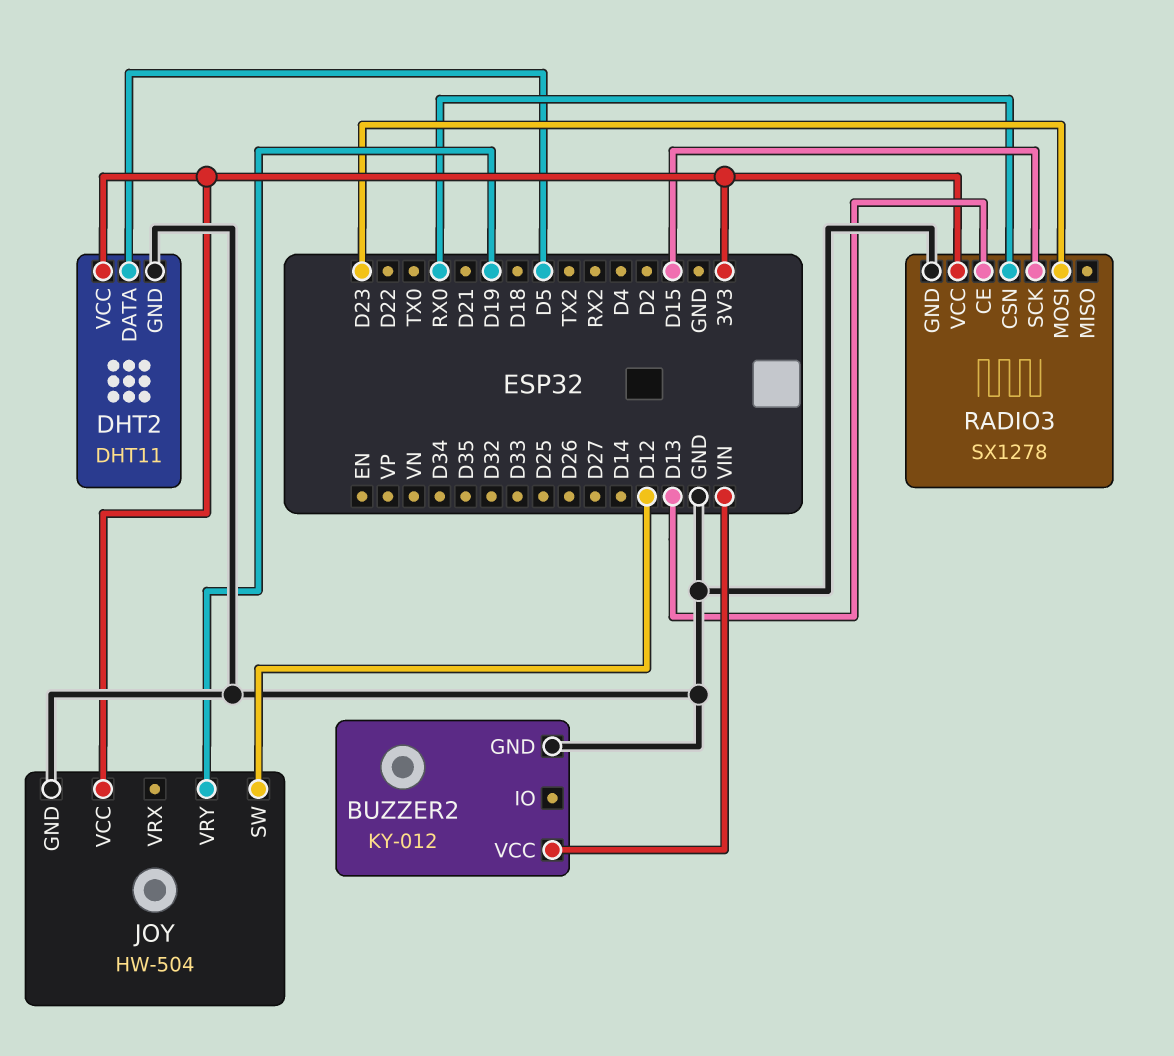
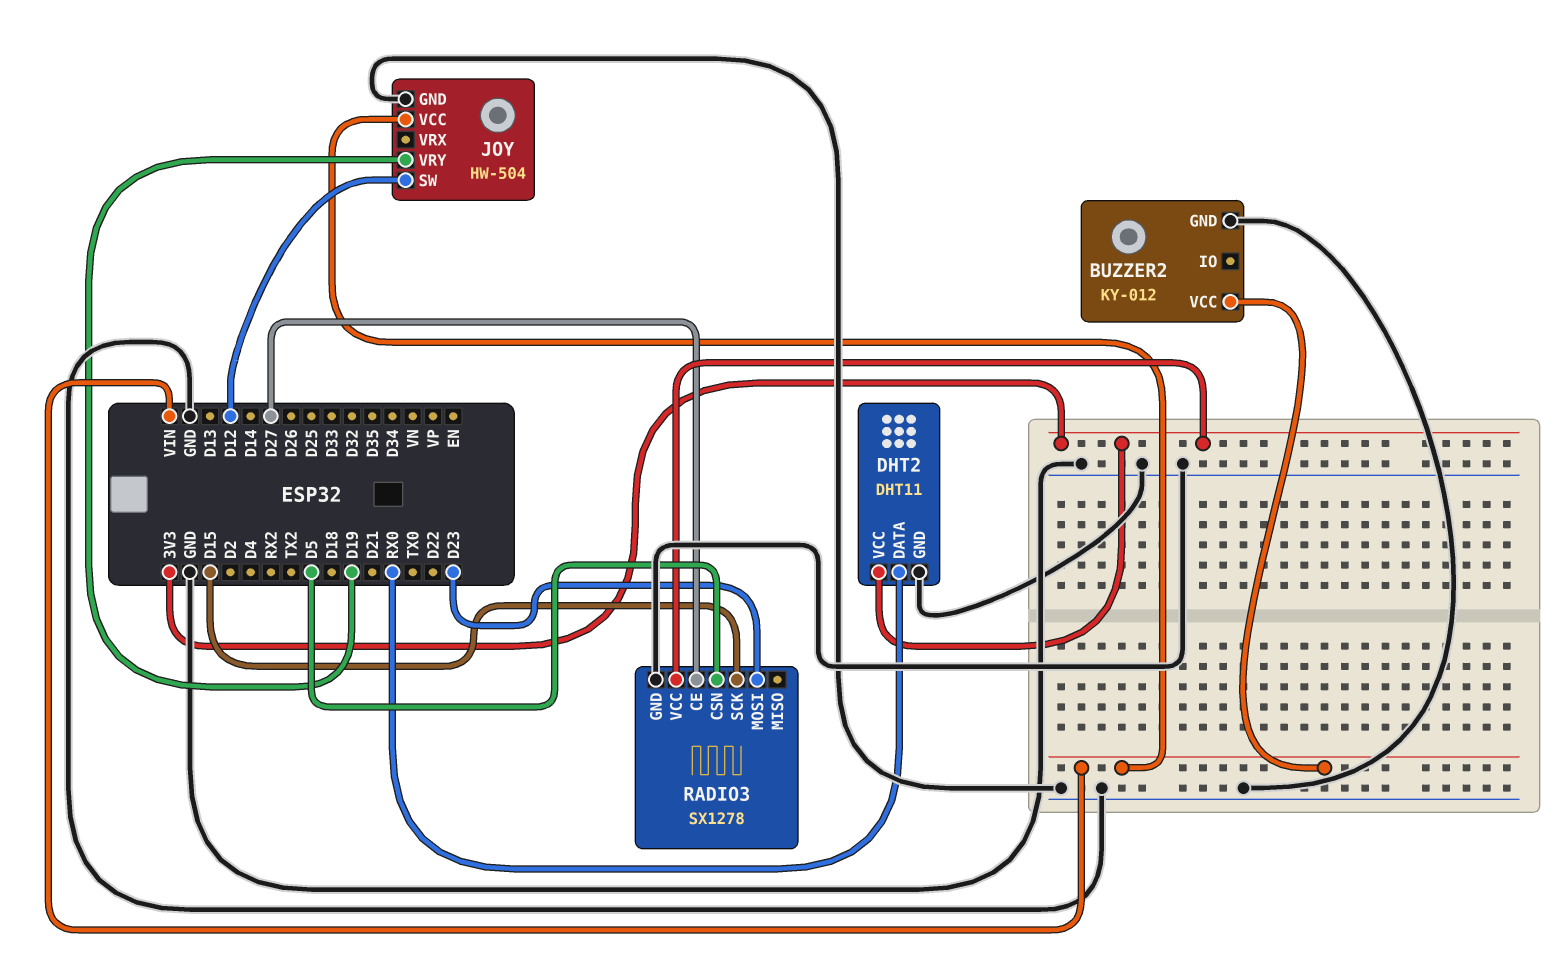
DHT2 pin DATA: D5 -> RX0
JOY pin VCC: 3V3 -> VIN
RADIO3 pin CE: D13 -> D27
RADIO3 pin CSN: RX0 -> D5

